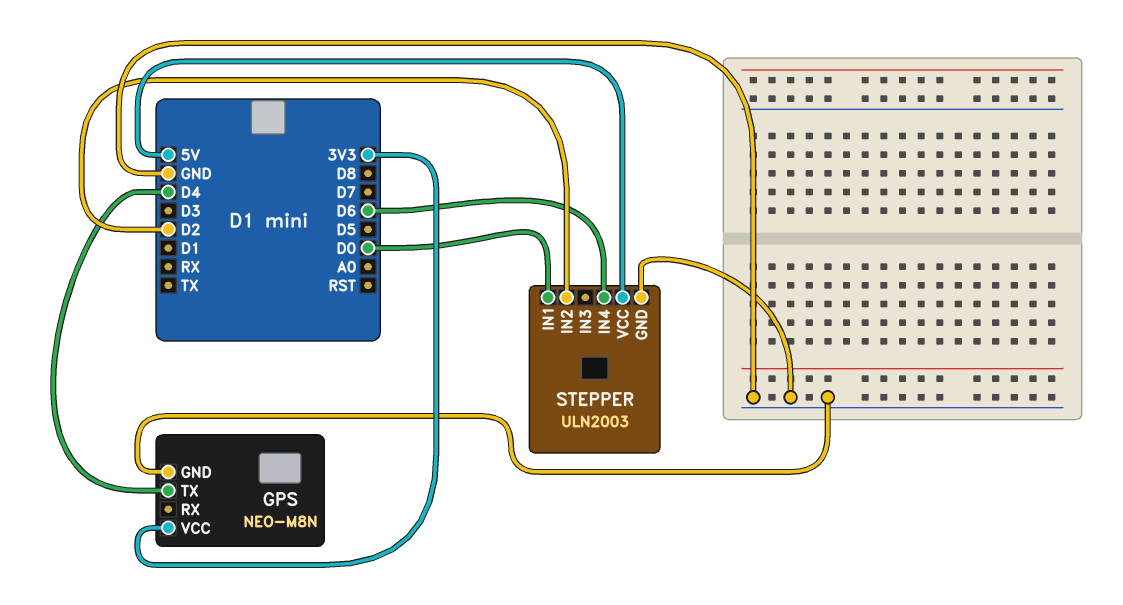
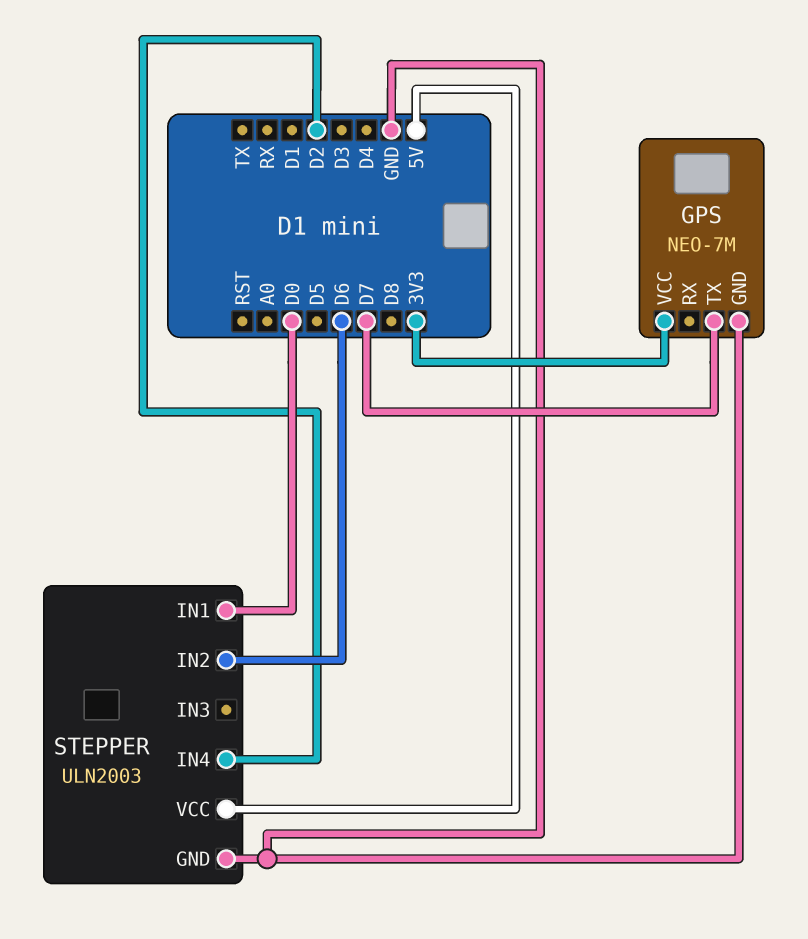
GPS: NEO-M8N -> NEO-7M
GPS pin TX: D4 -> D7
STEPPER pin IN2: D2 -> D6
STEPPER pin IN4: D6 -> D2

